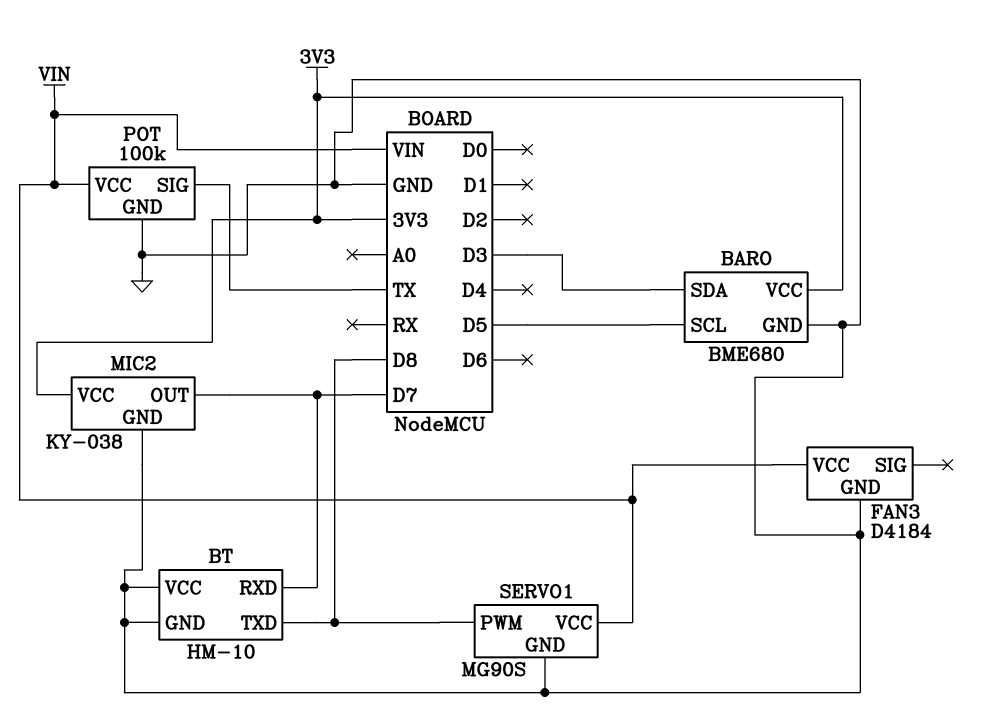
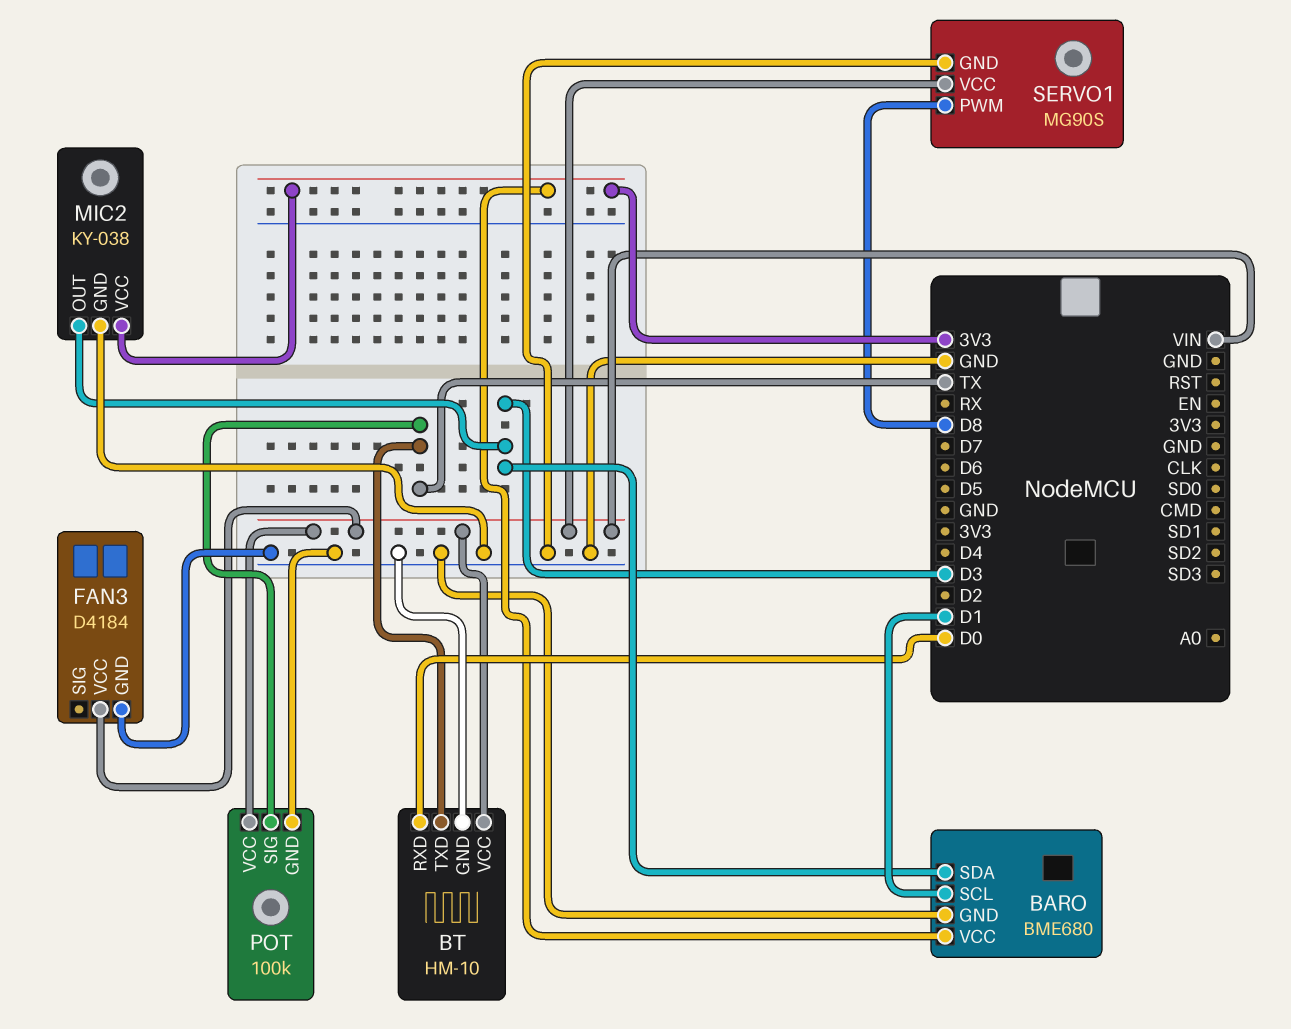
BARO pin SCL: D5 -> D1
BT pin RXD: D7 -> D0
BT pin TXD: D8 -> TX
BT pin VCC: GND -> VIN
MIC2 pin OUT: D7 -> D3

